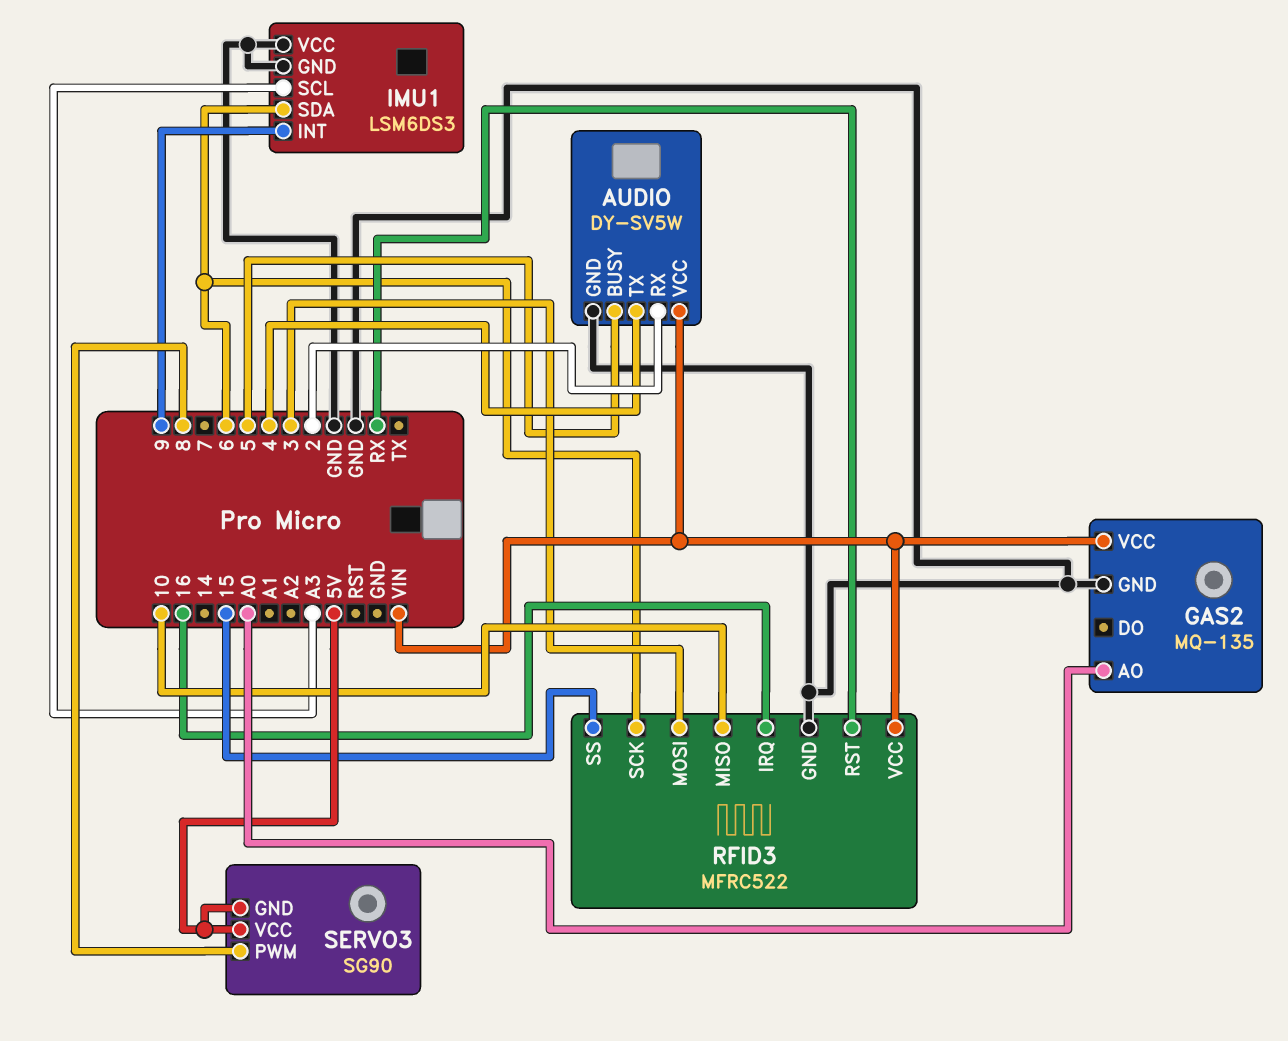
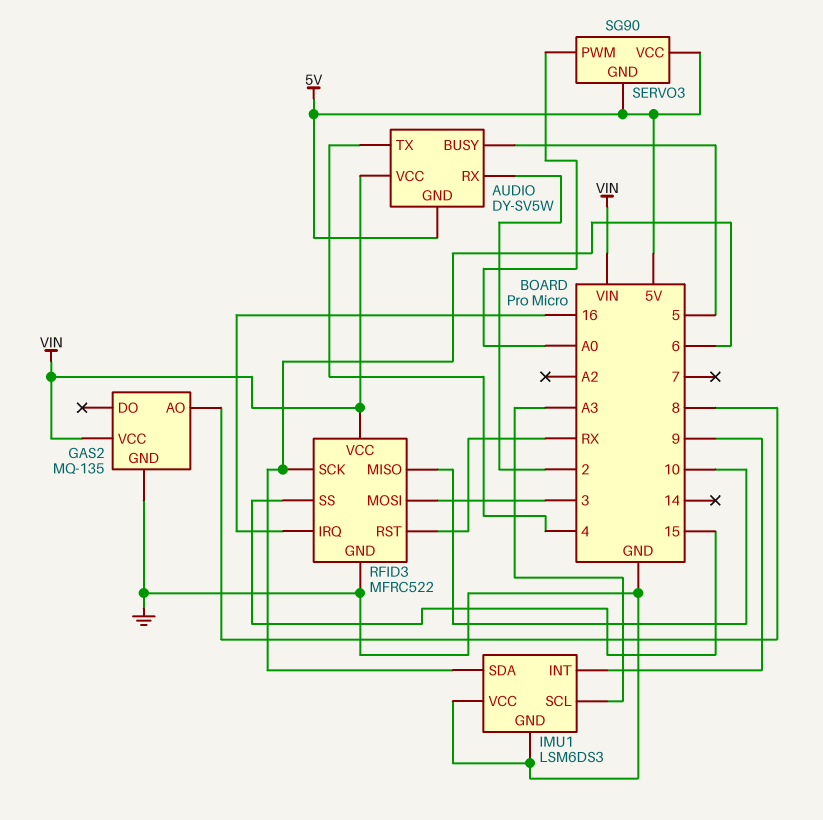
AUDIO pin GND: GND -> 5V
GAS2 pin AO: A0 -> 8
SERVO3 pin PWM: 8 -> A0

